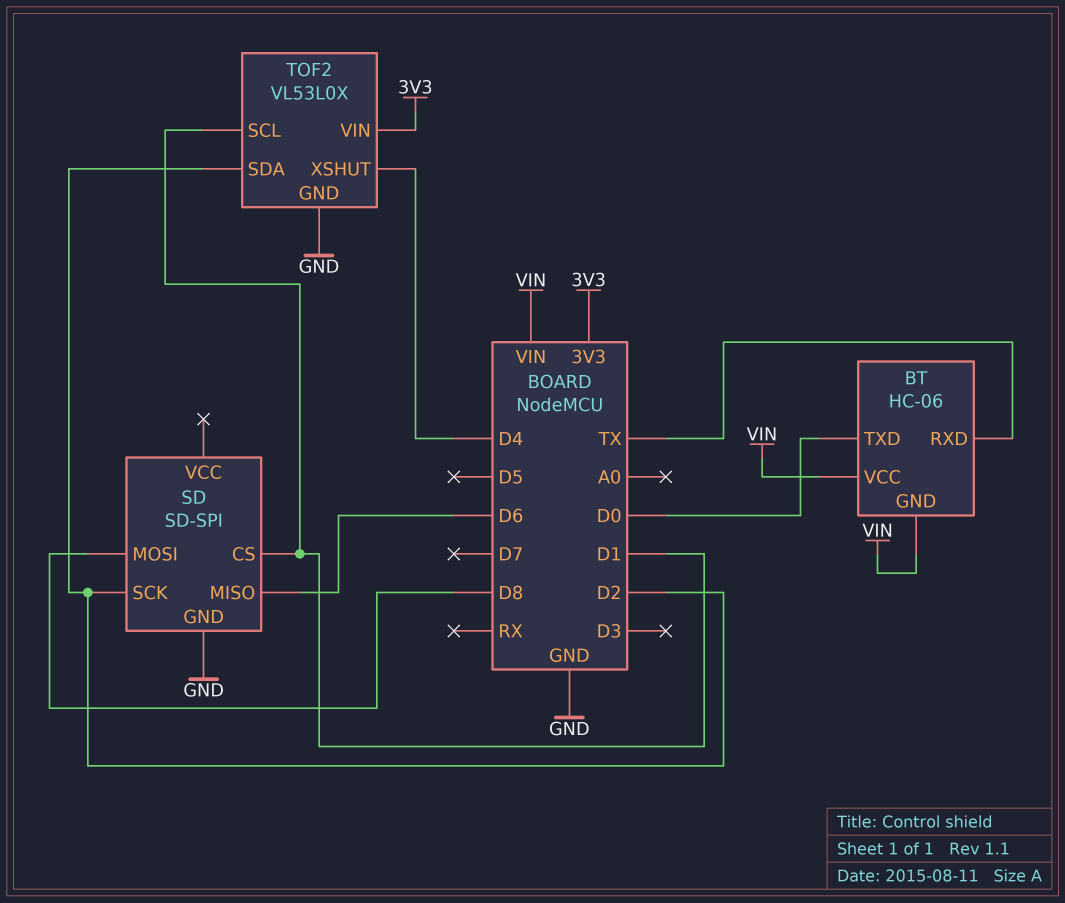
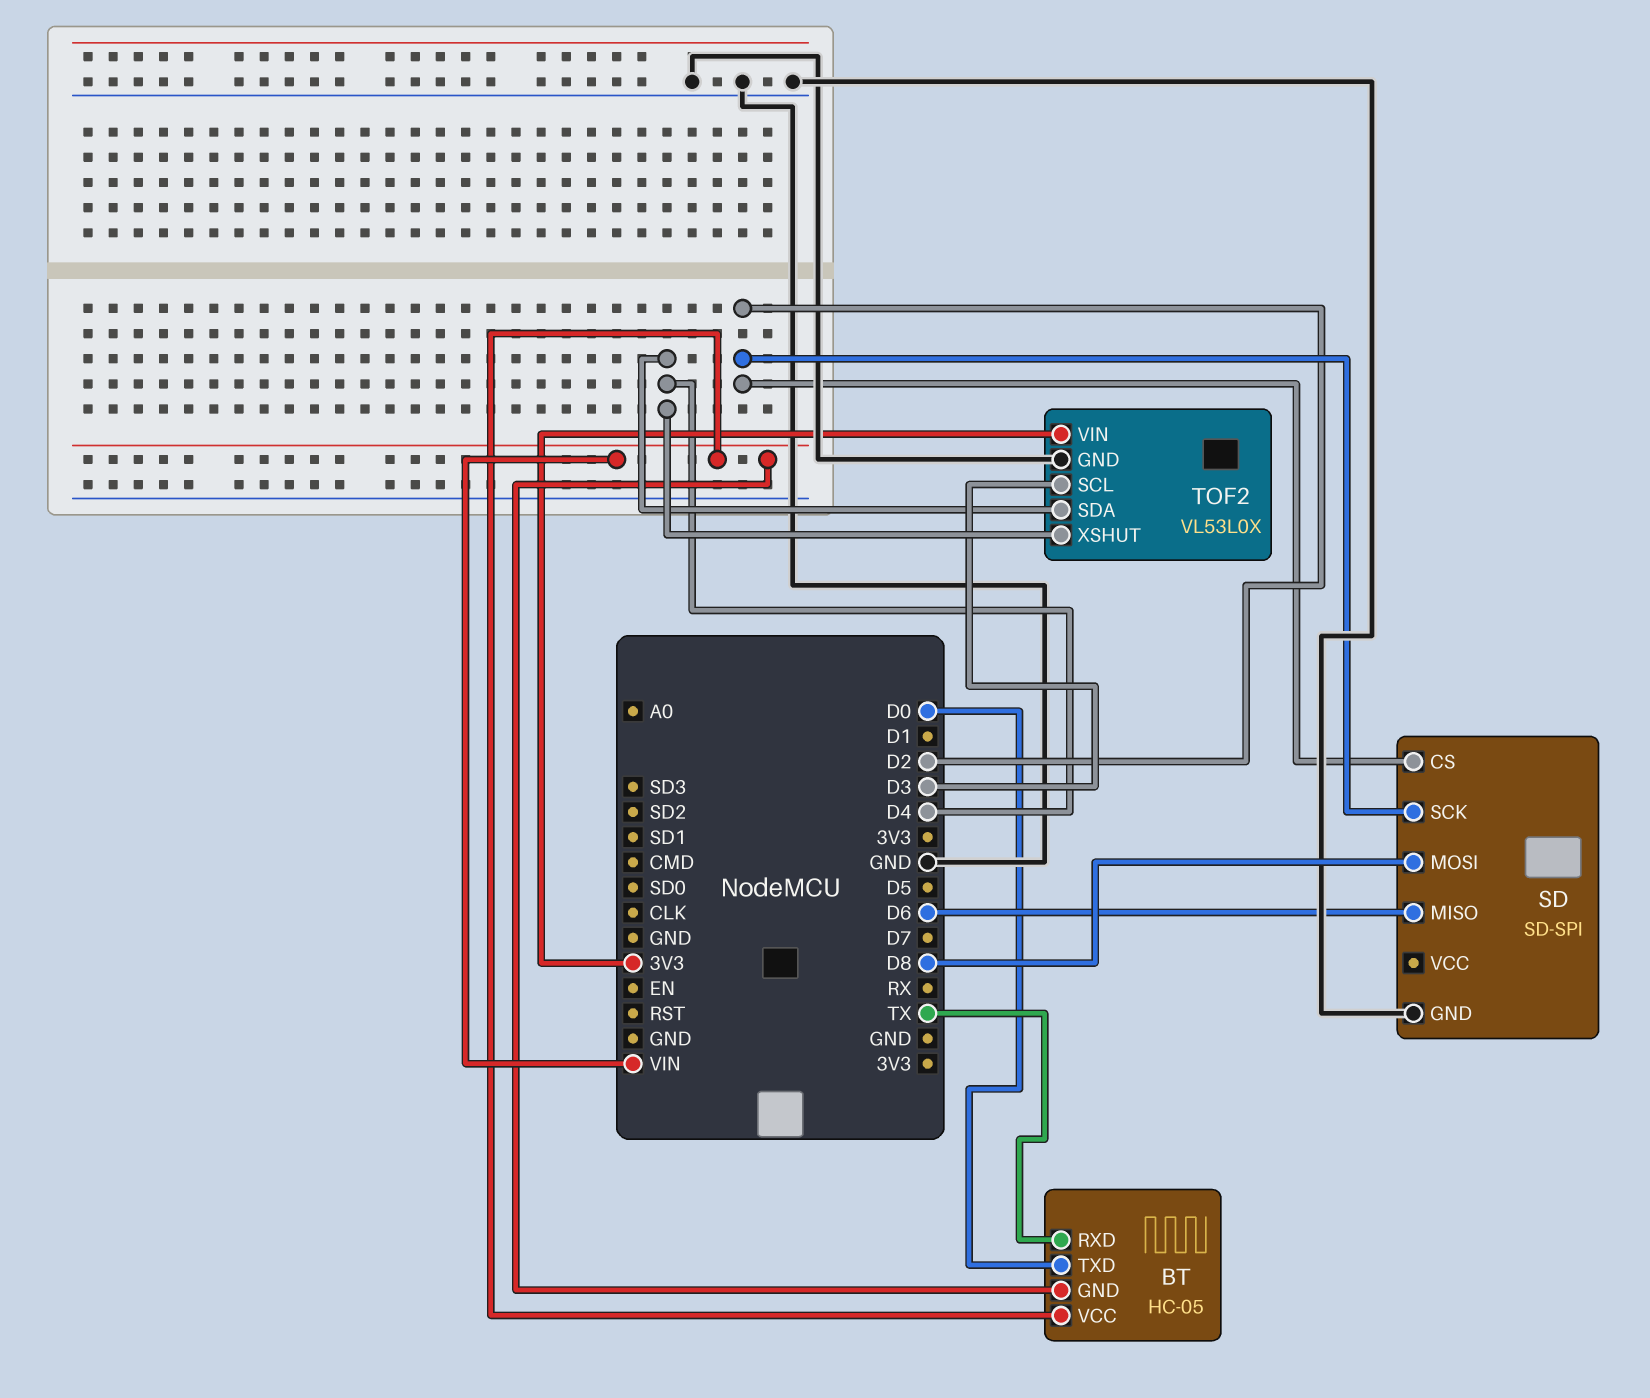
BT: HC-06 -> HC-05
SD pin CS: D1 -> D2
TOF2 pin SCL: D1 -> D3
TOF2 pin SDA: D2 -> D4

